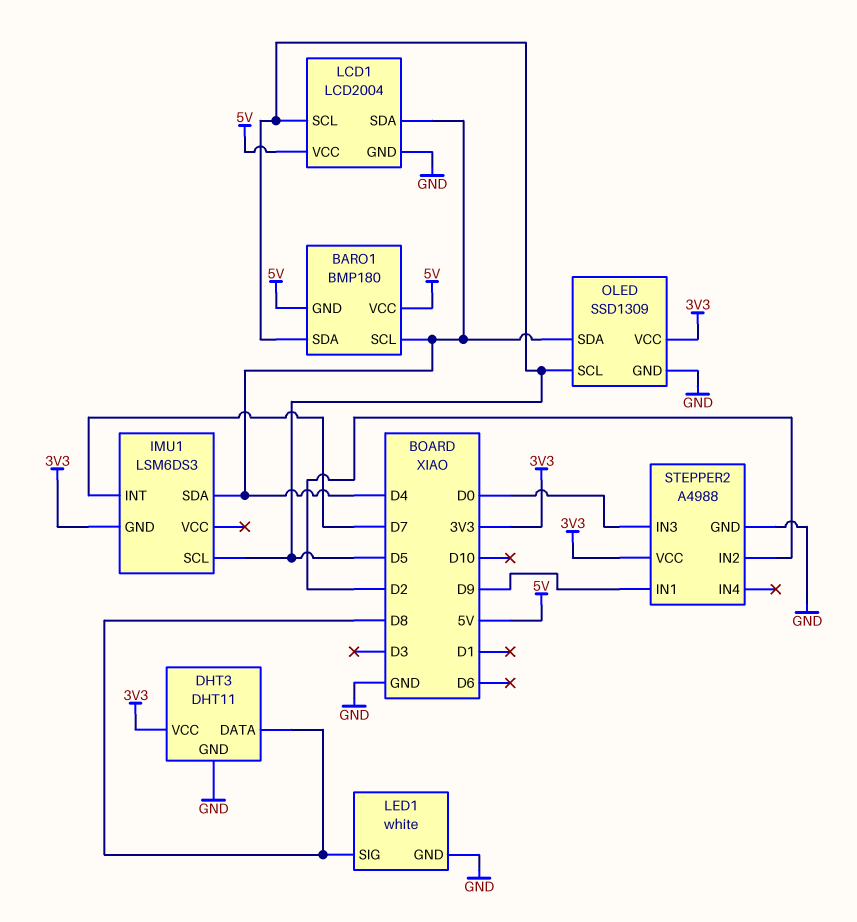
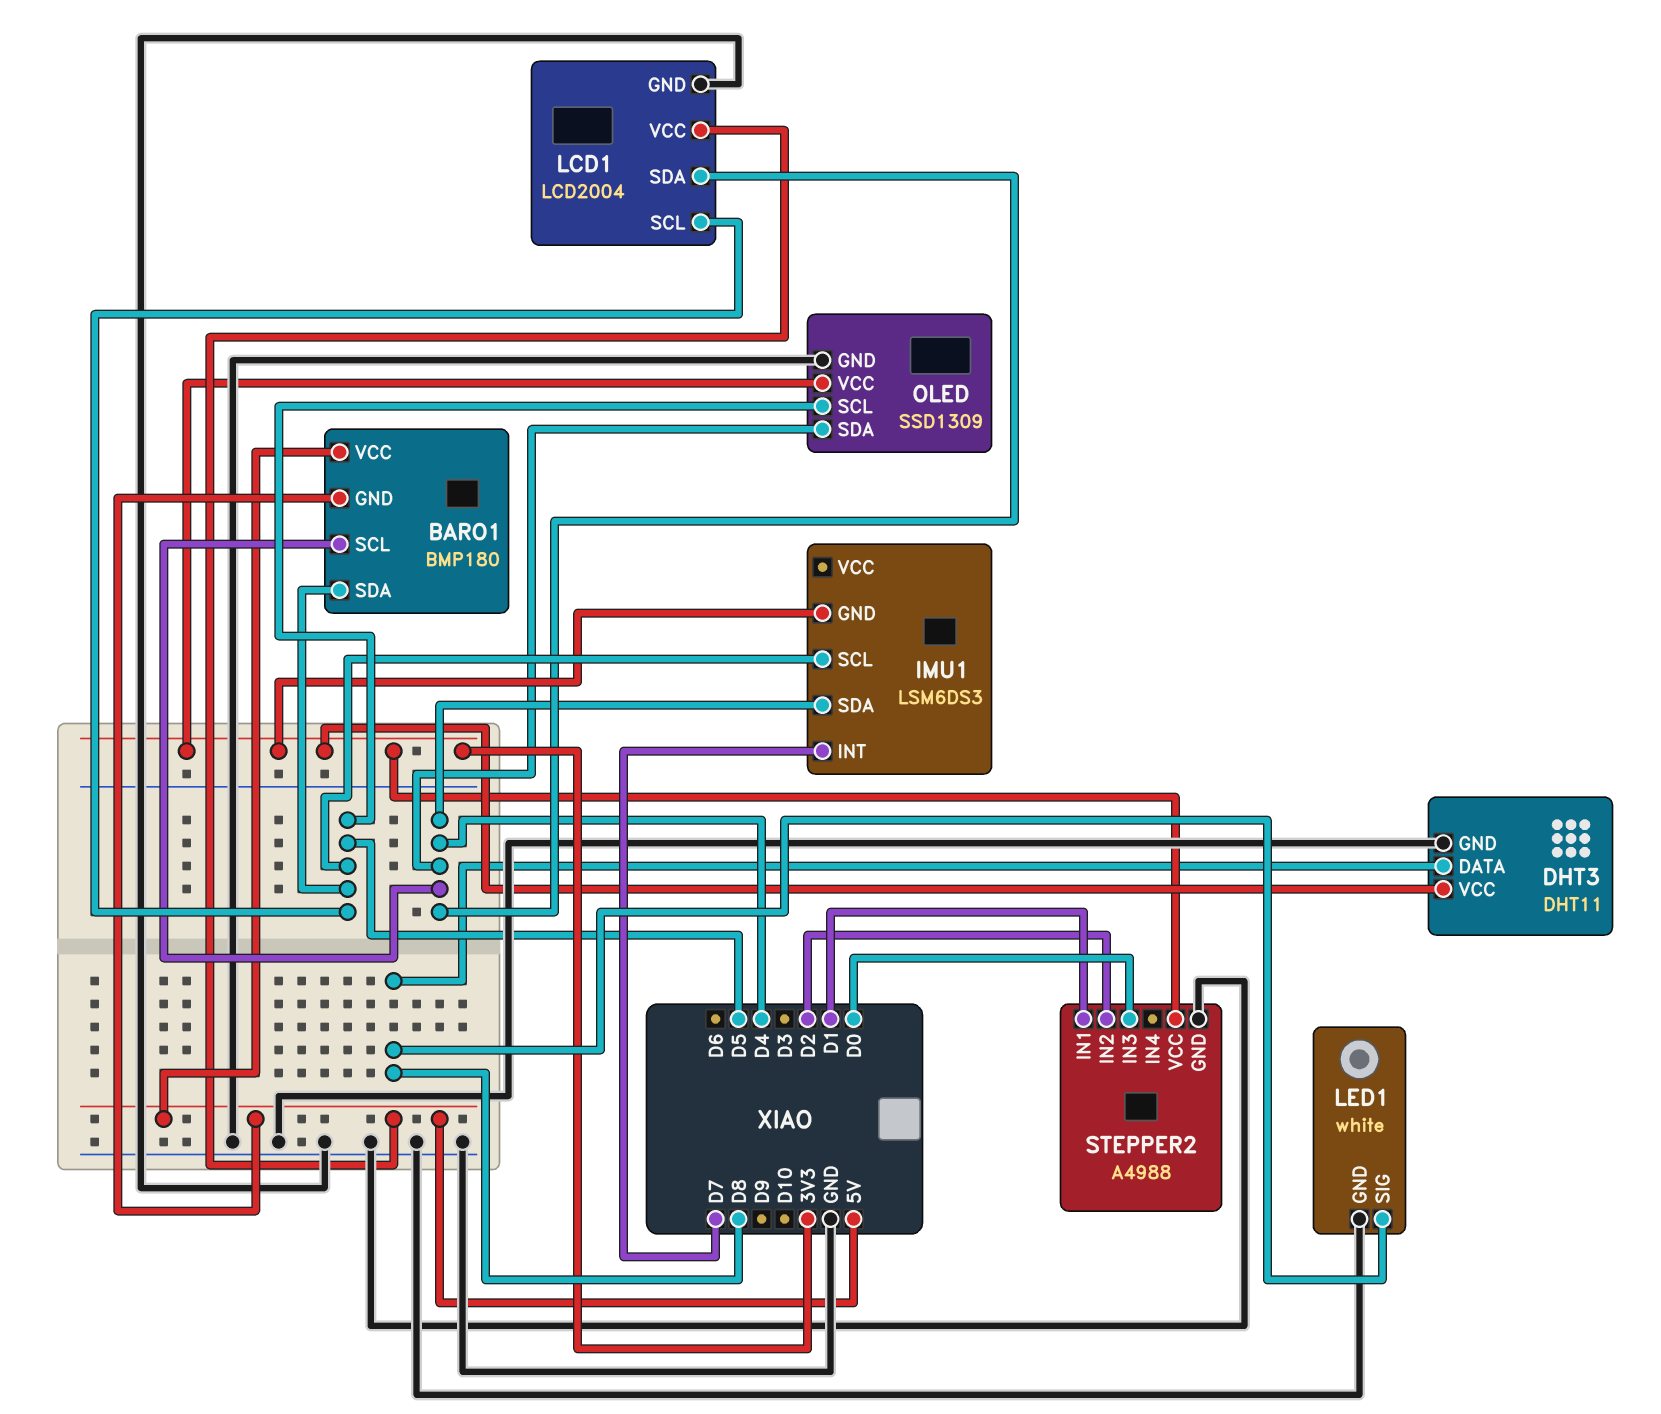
STEPPER2 pin IN1: D9 -> D1

